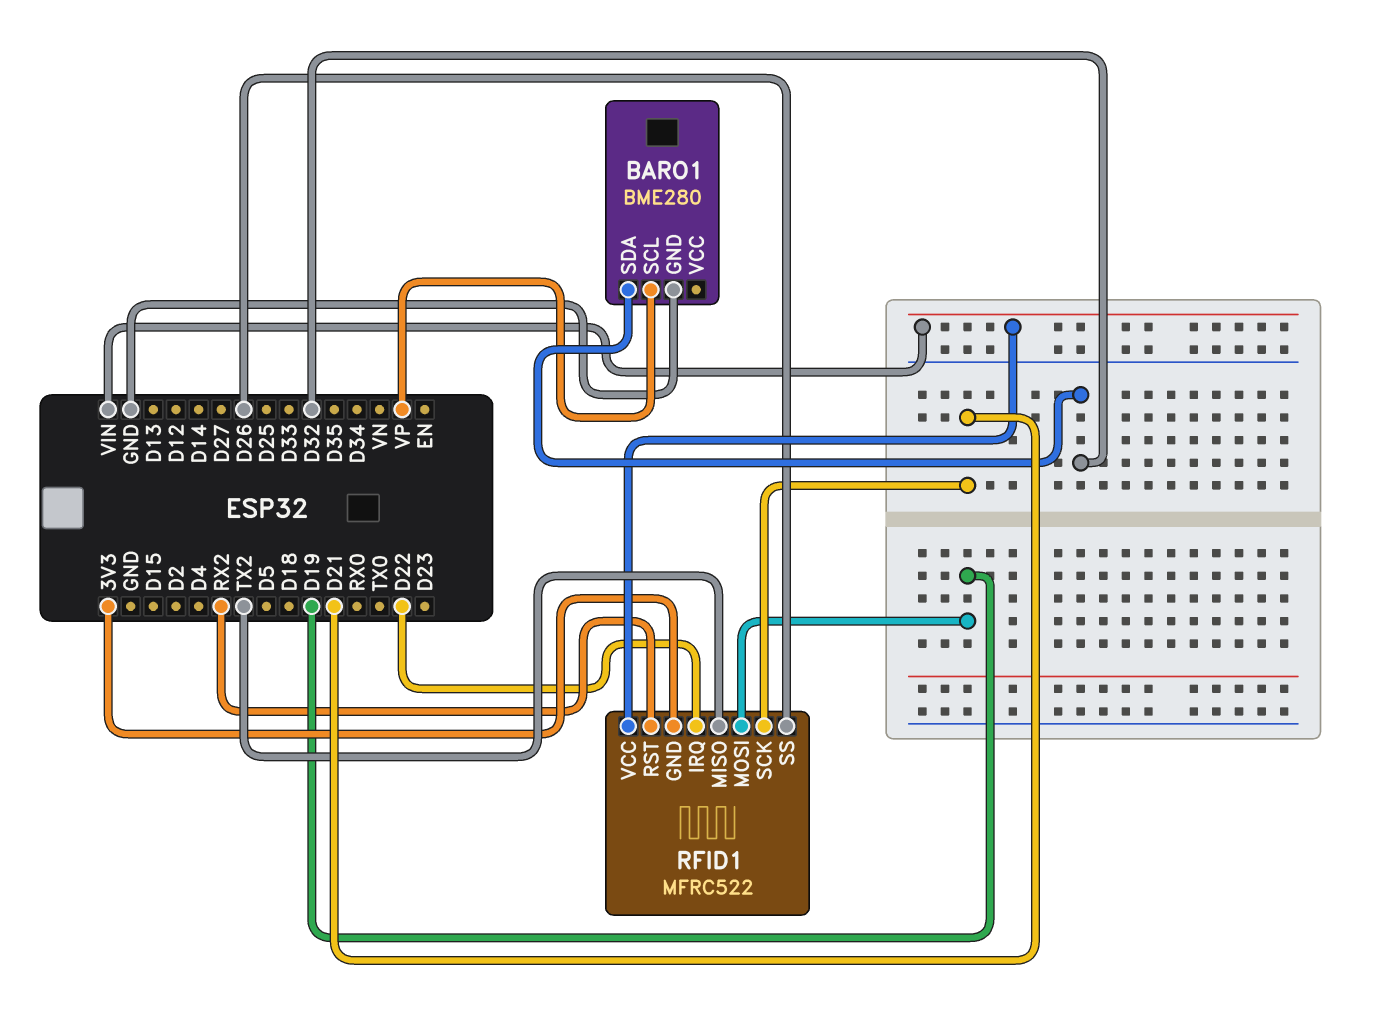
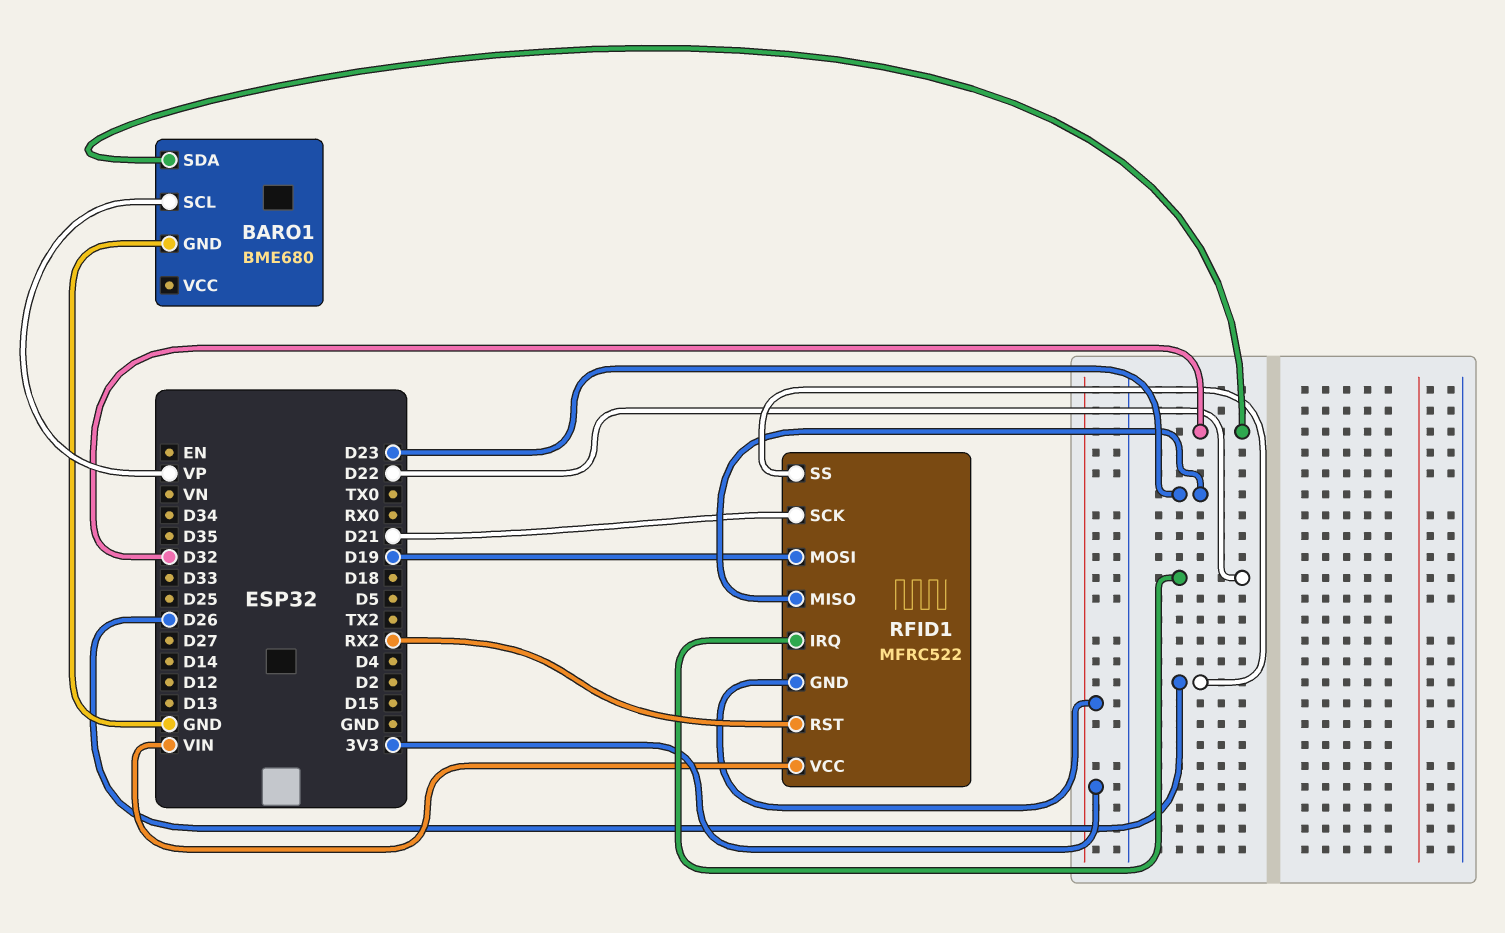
BARO1: BME280 -> BME680
RFID1 pin MISO: TX2 -> D23

